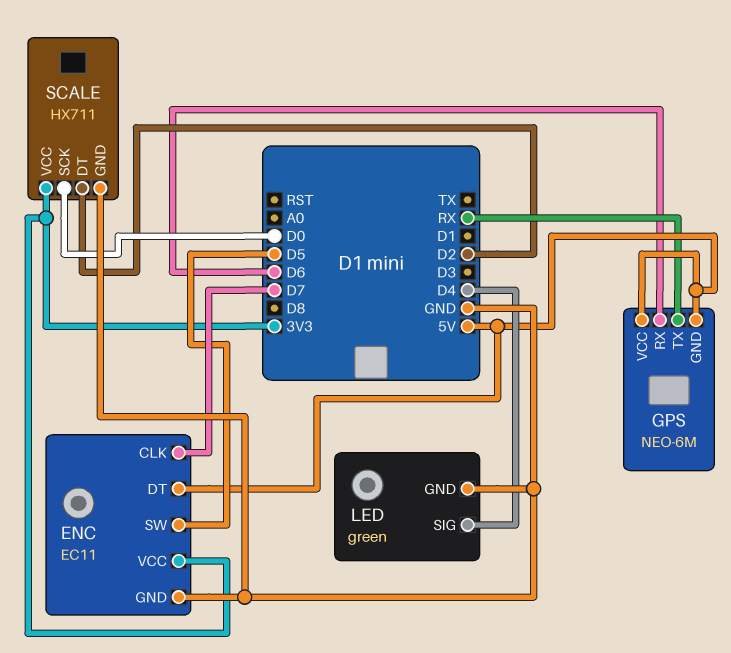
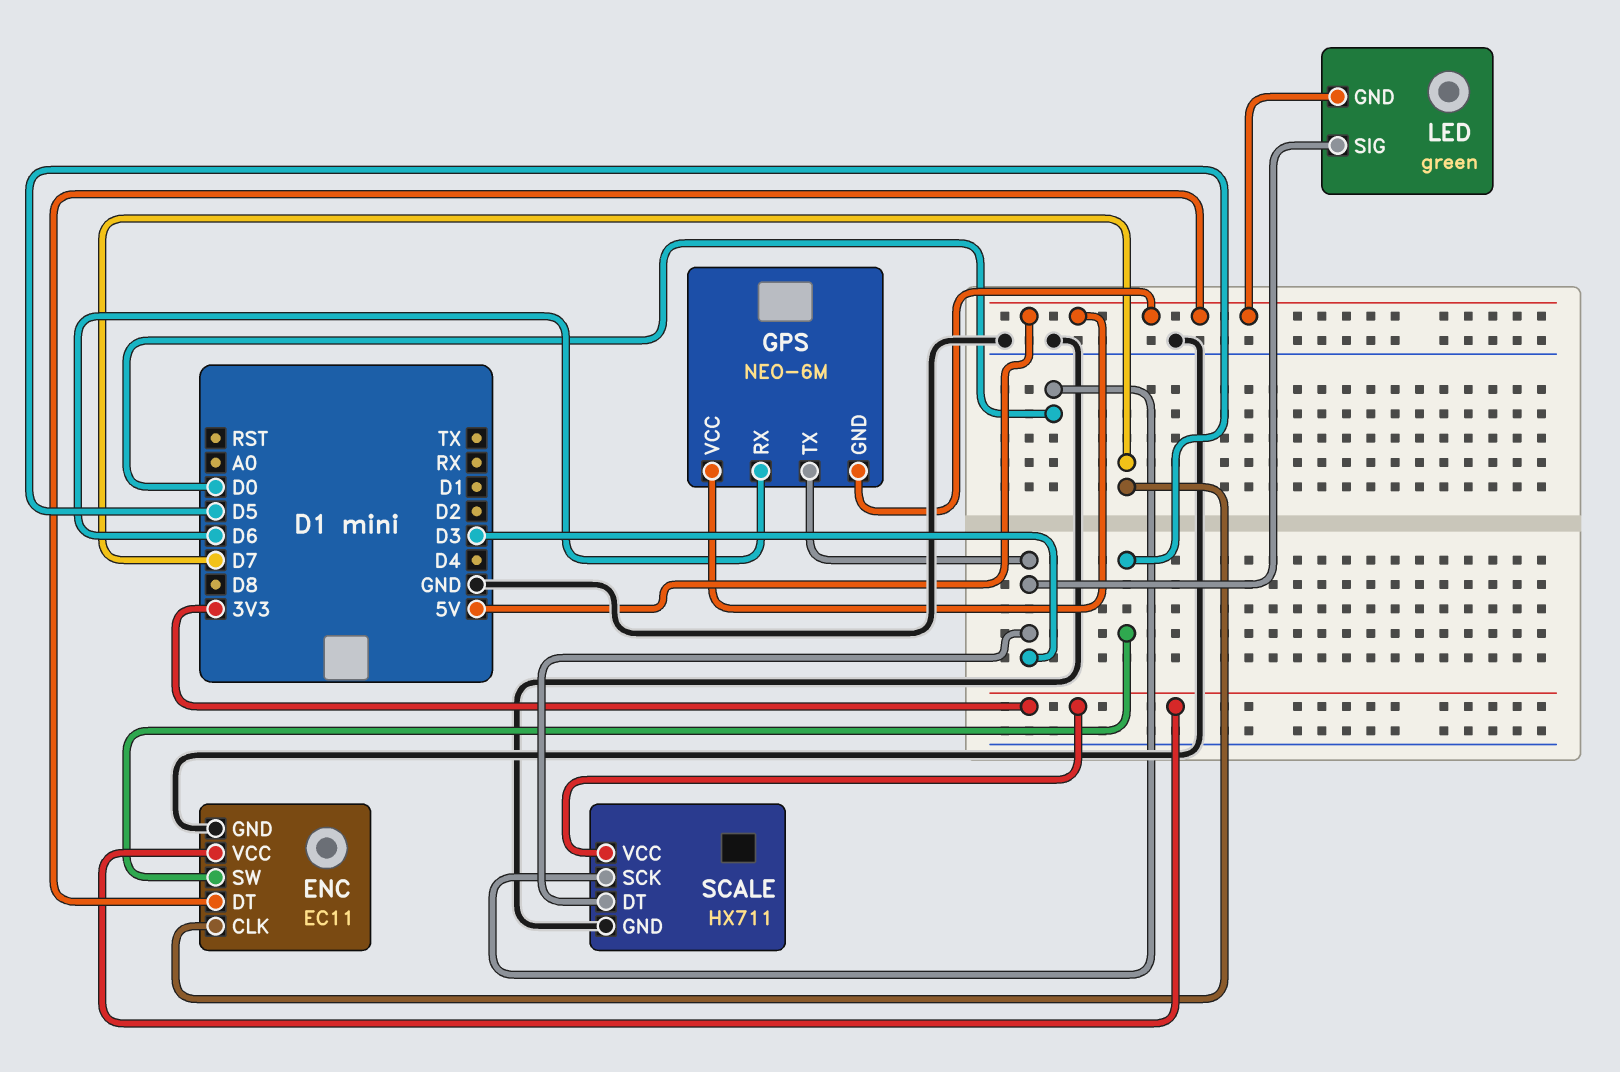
GPS pin TX: RX -> D3
LED pin GND: GND -> 5V
LED pin SIG: D4 -> D3
SCALE pin DT: D2 -> D3

